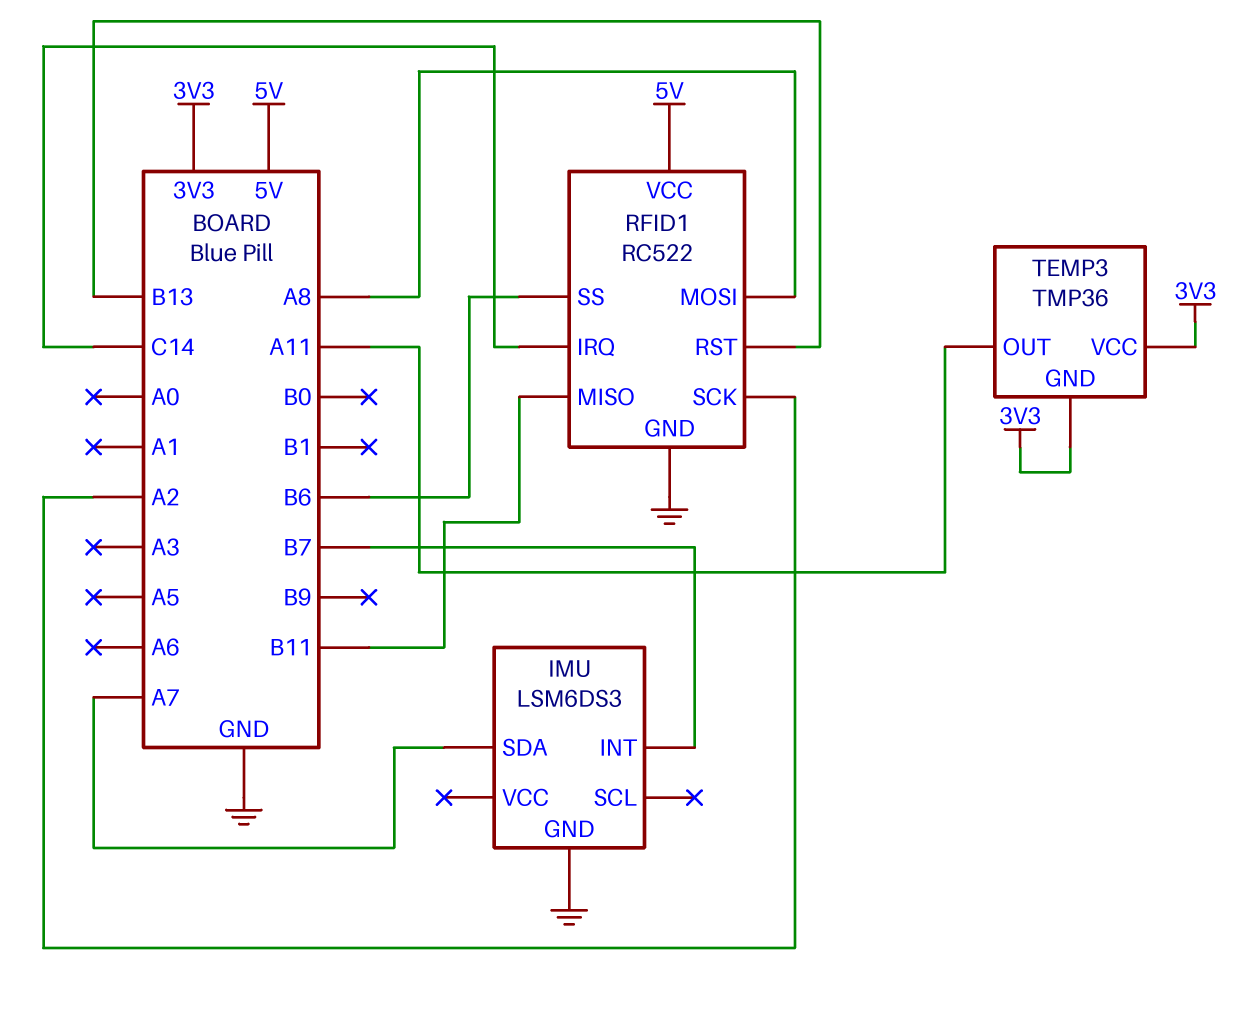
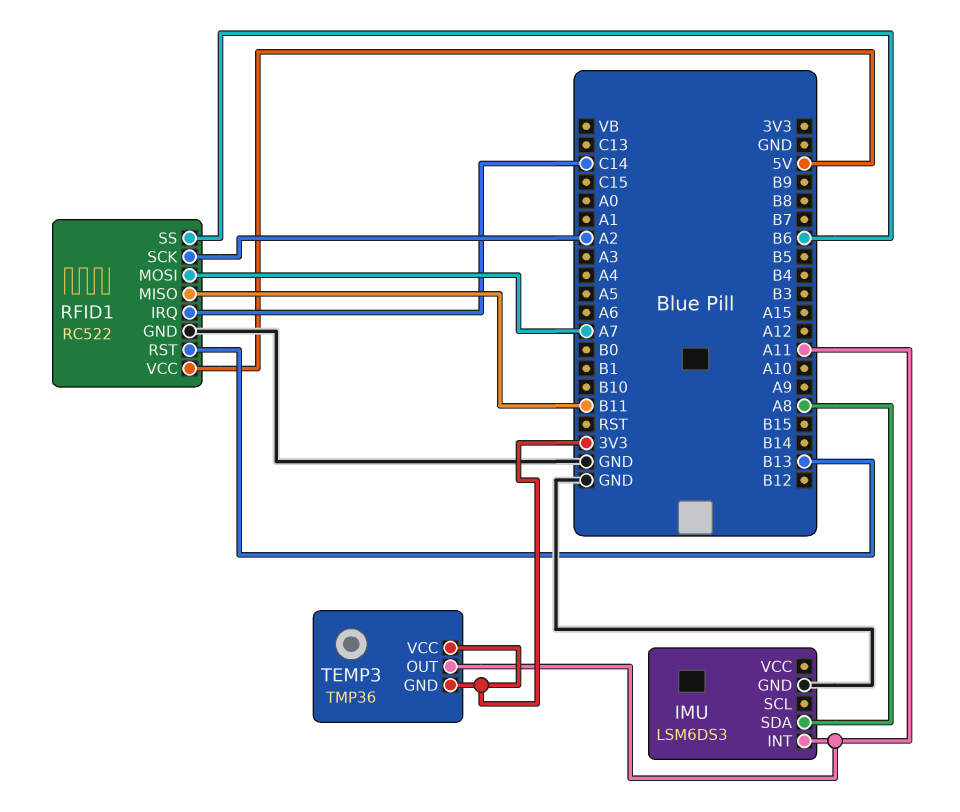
IMU pin INT: B7 -> A11
IMU pin SDA: A7 -> A8
RFID1 pin MOSI: A8 -> A7

